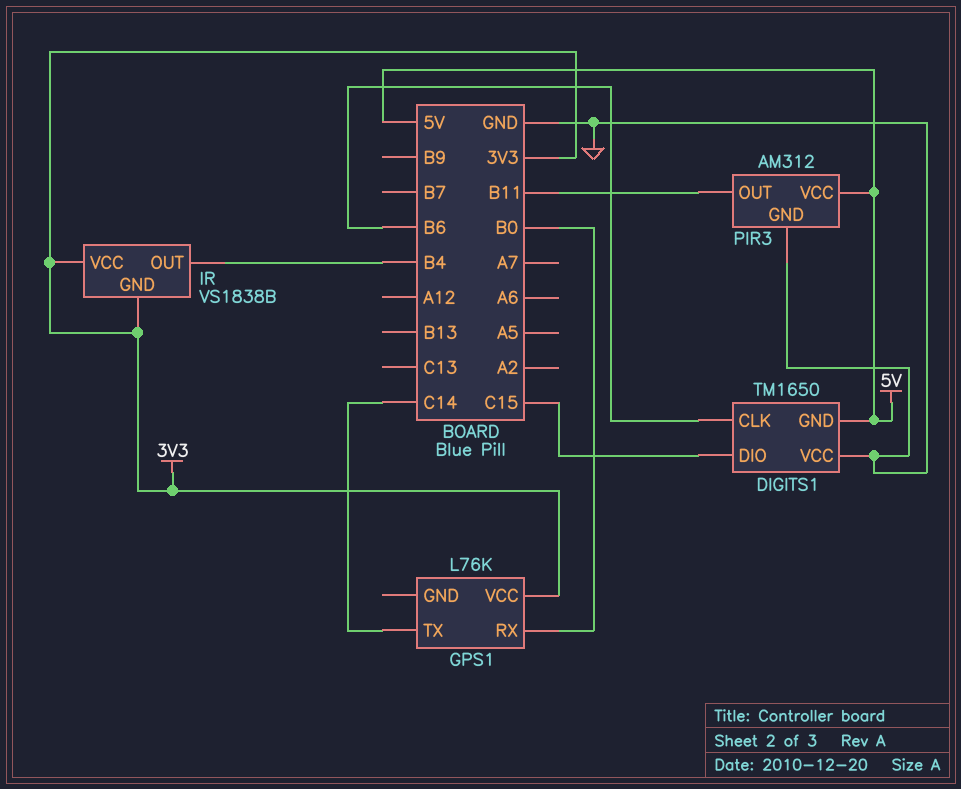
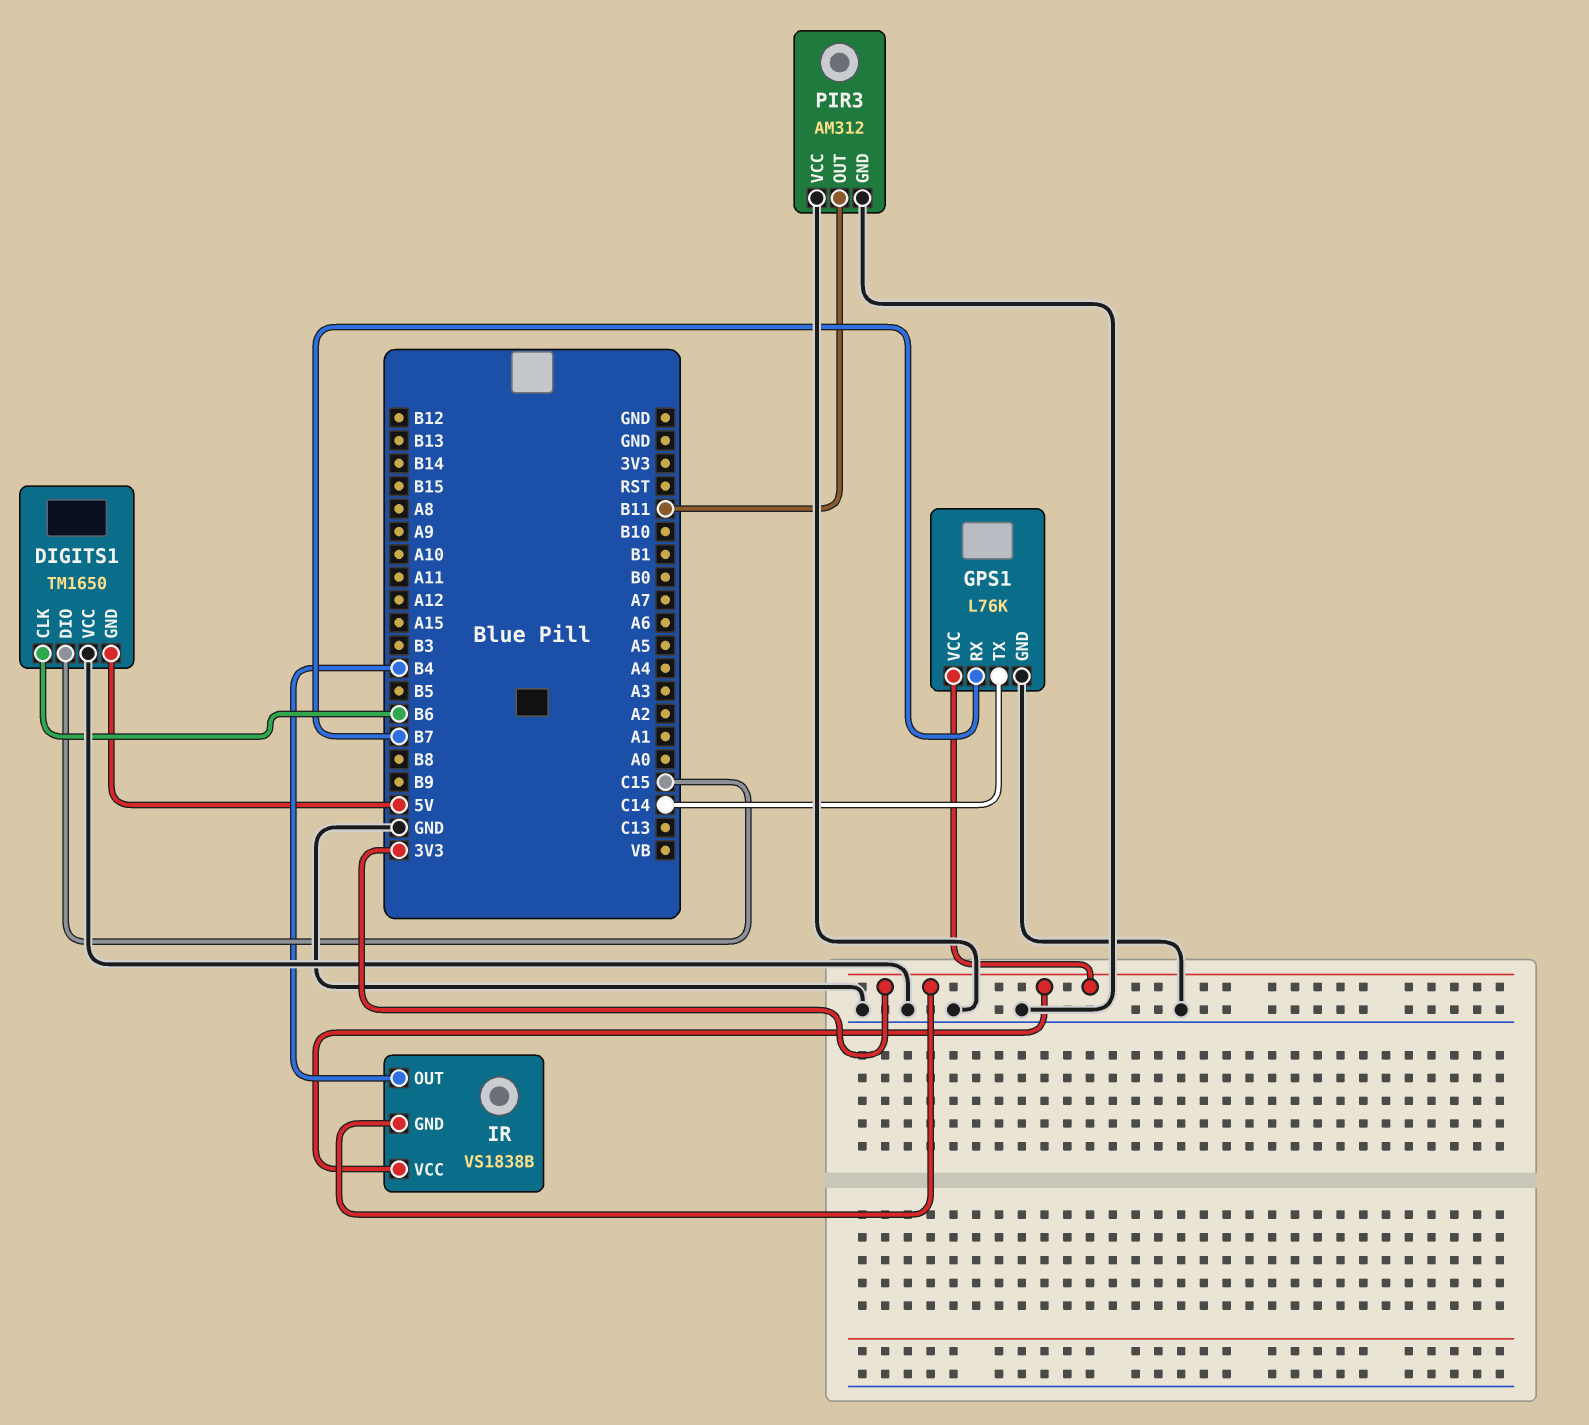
GPS1 pin GND: none -> GND
GPS1 pin RX: B0 -> B7
PIR3 pin VCC: 5V -> GND

